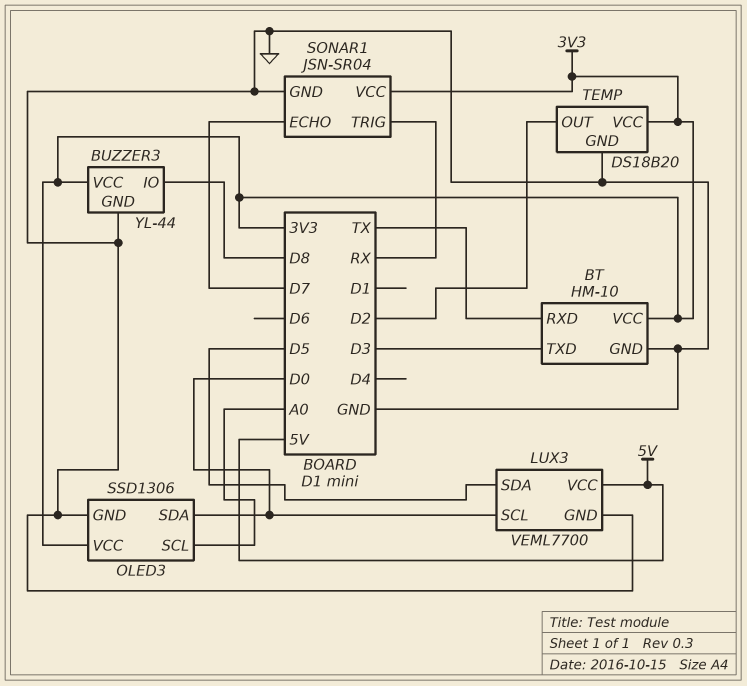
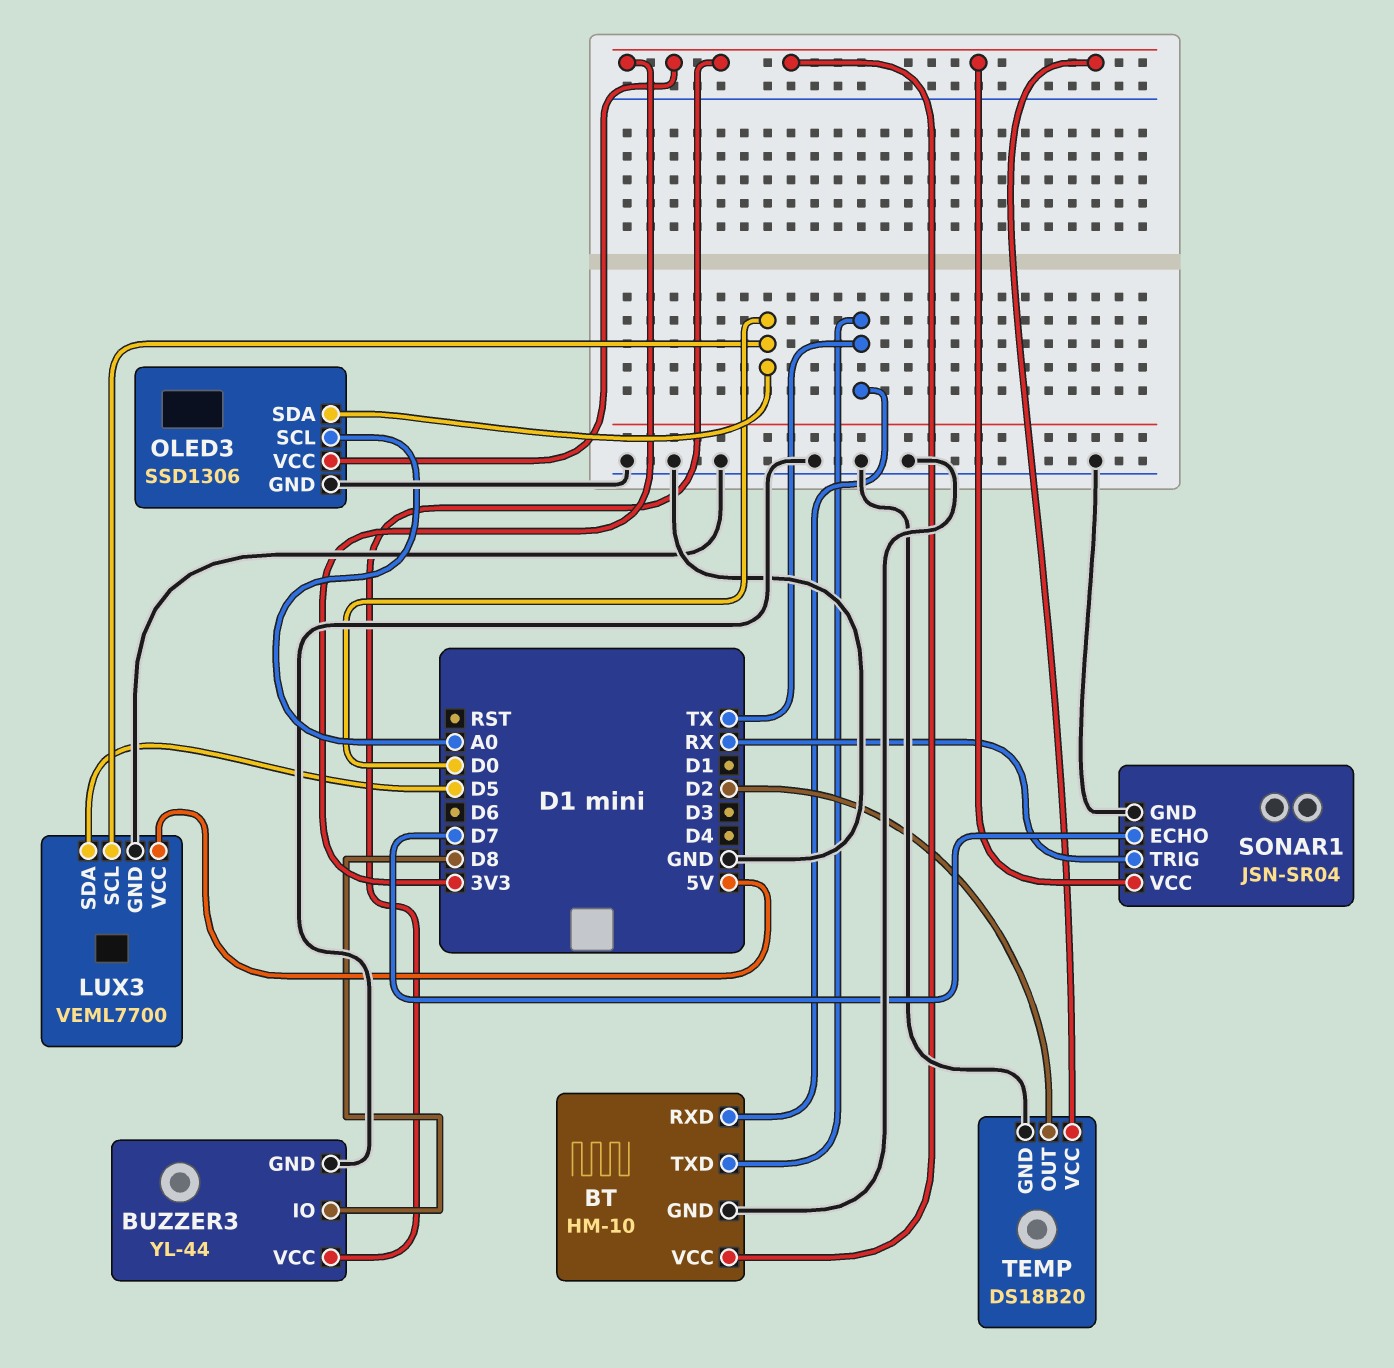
BT pin TXD: D3 -> TX

